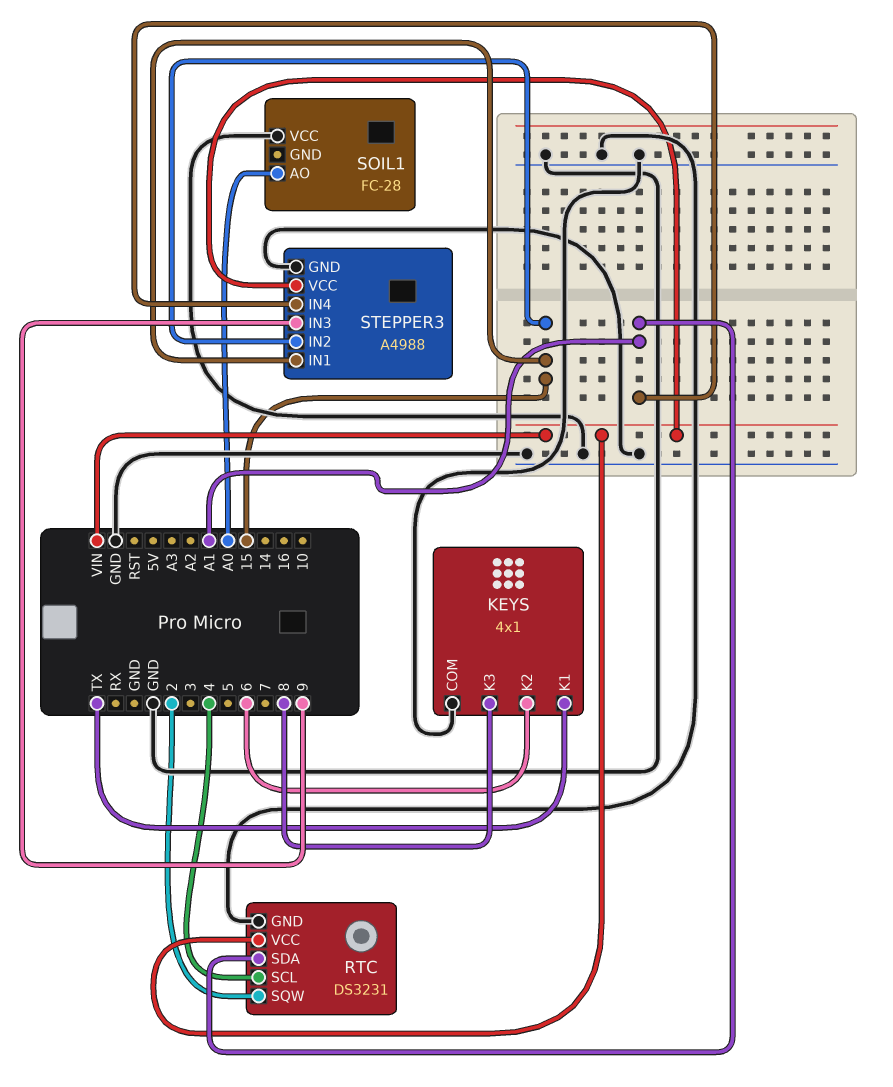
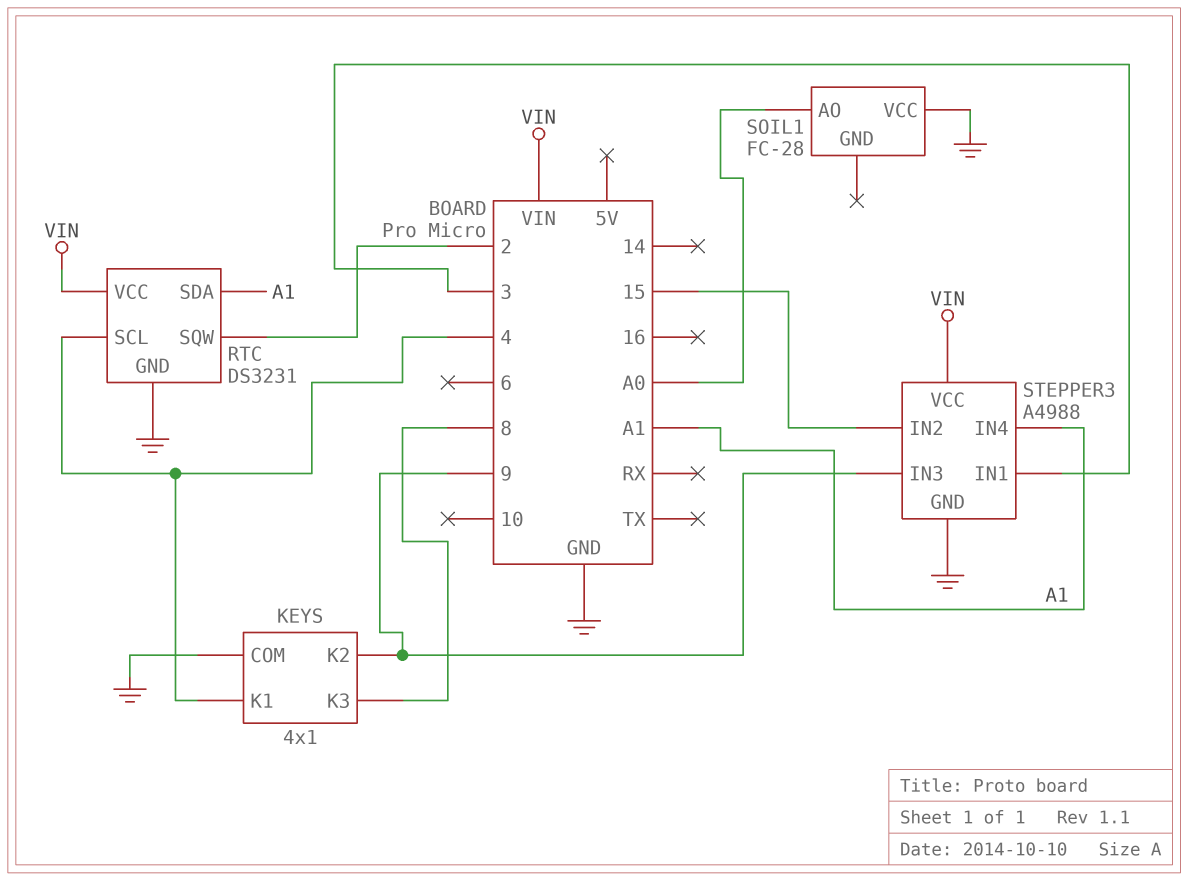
KEYS pin K1: TX -> 4
KEYS pin K2: 6 -> 9
STEPPER3 pin IN1: 15 -> 3

